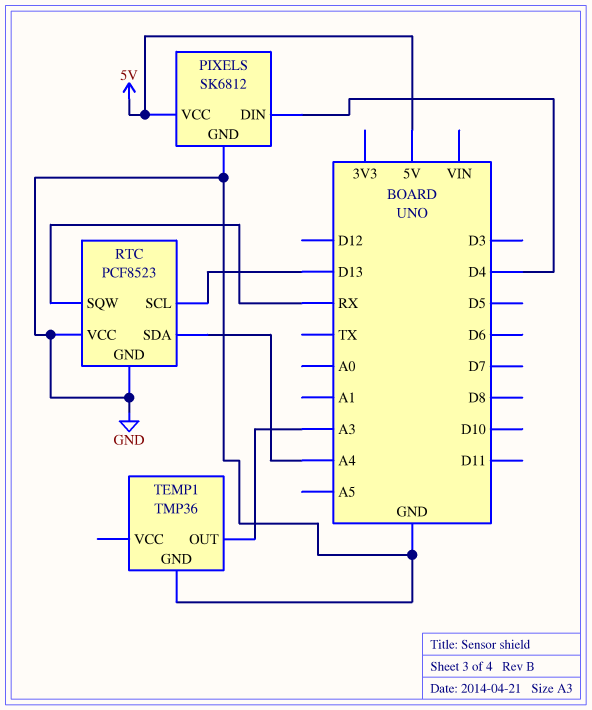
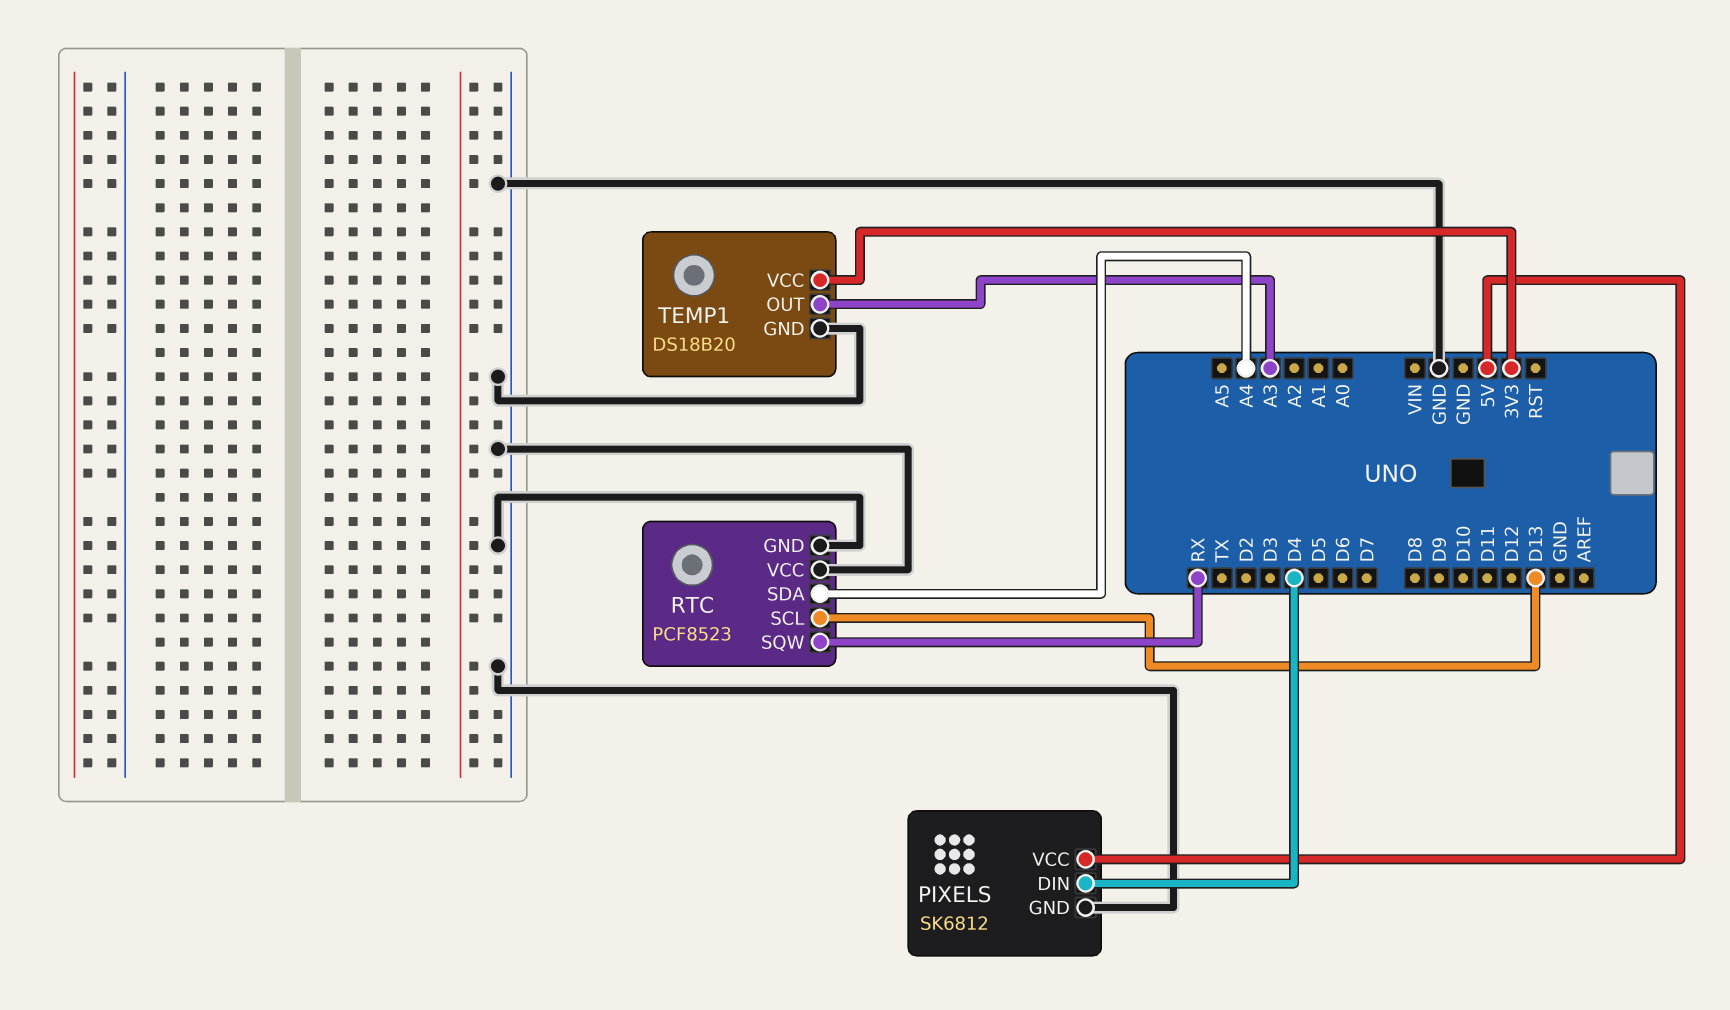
TEMP1: TMP36 -> DS18B20
TEMP1 pin VCC: none -> 3V3

